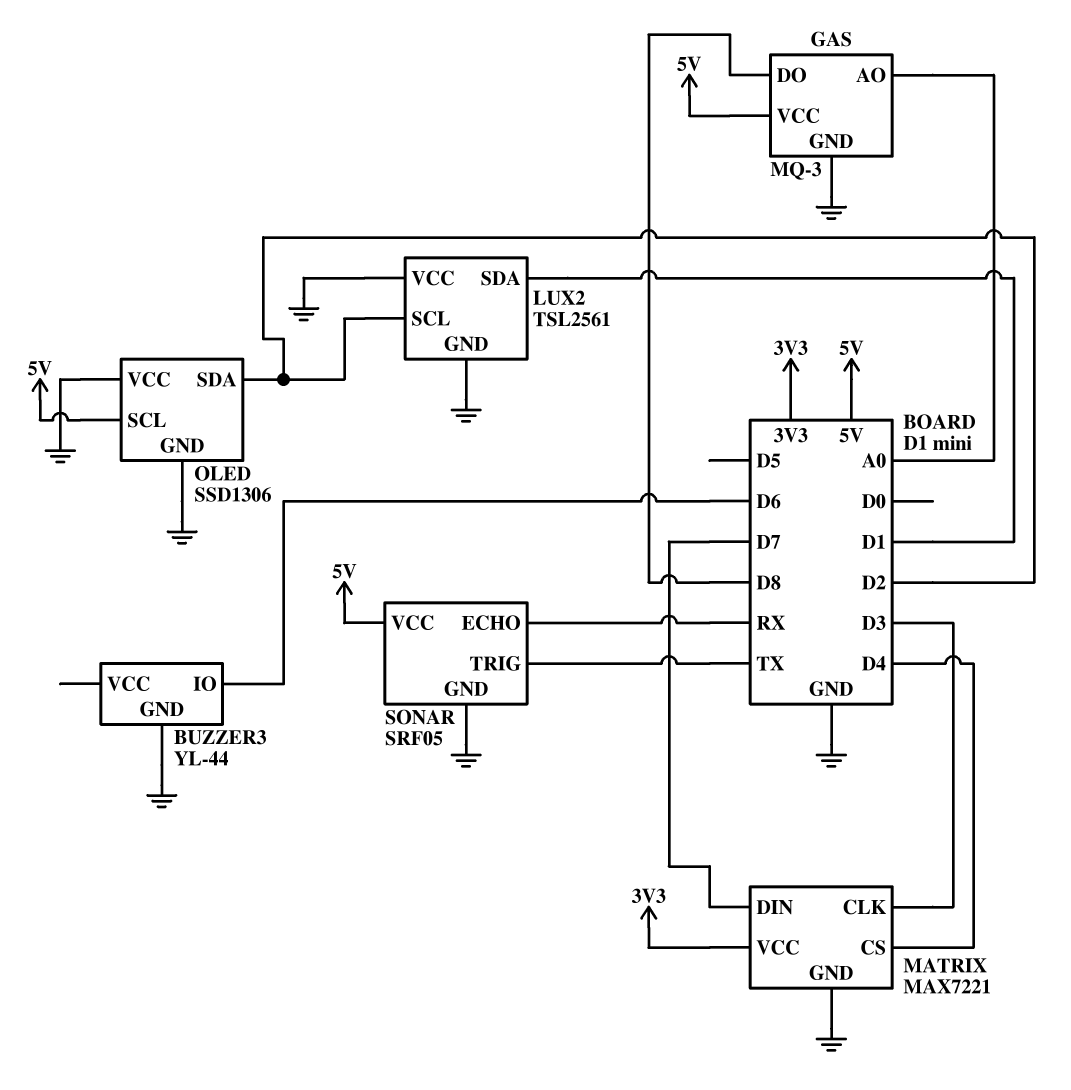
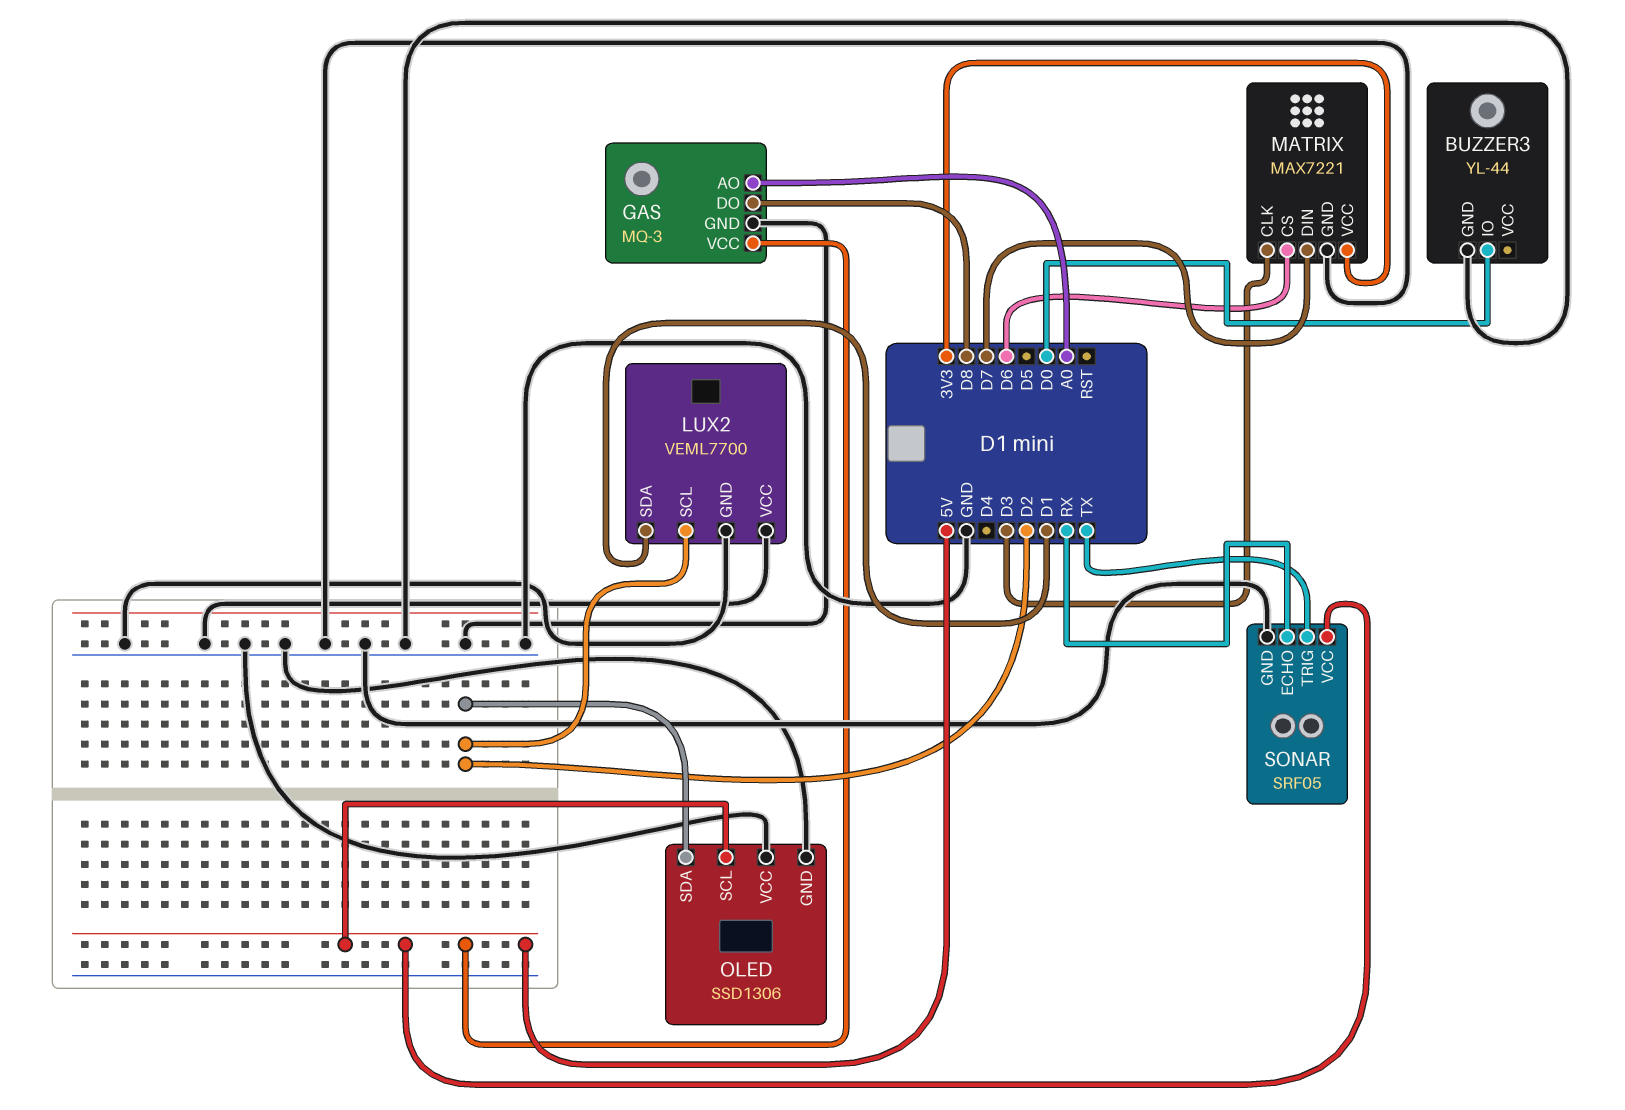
BUZZER3 pin IO: D6 -> D0
LUX2: TSL2561 -> VEML7700
MATRIX pin CS: D4 -> D6

